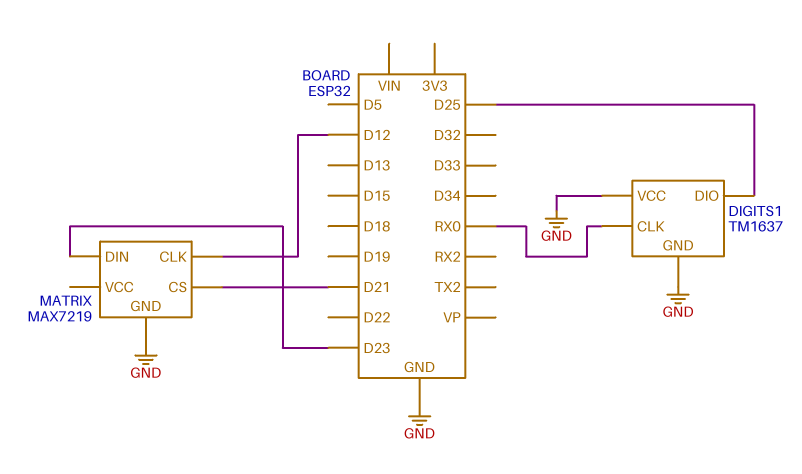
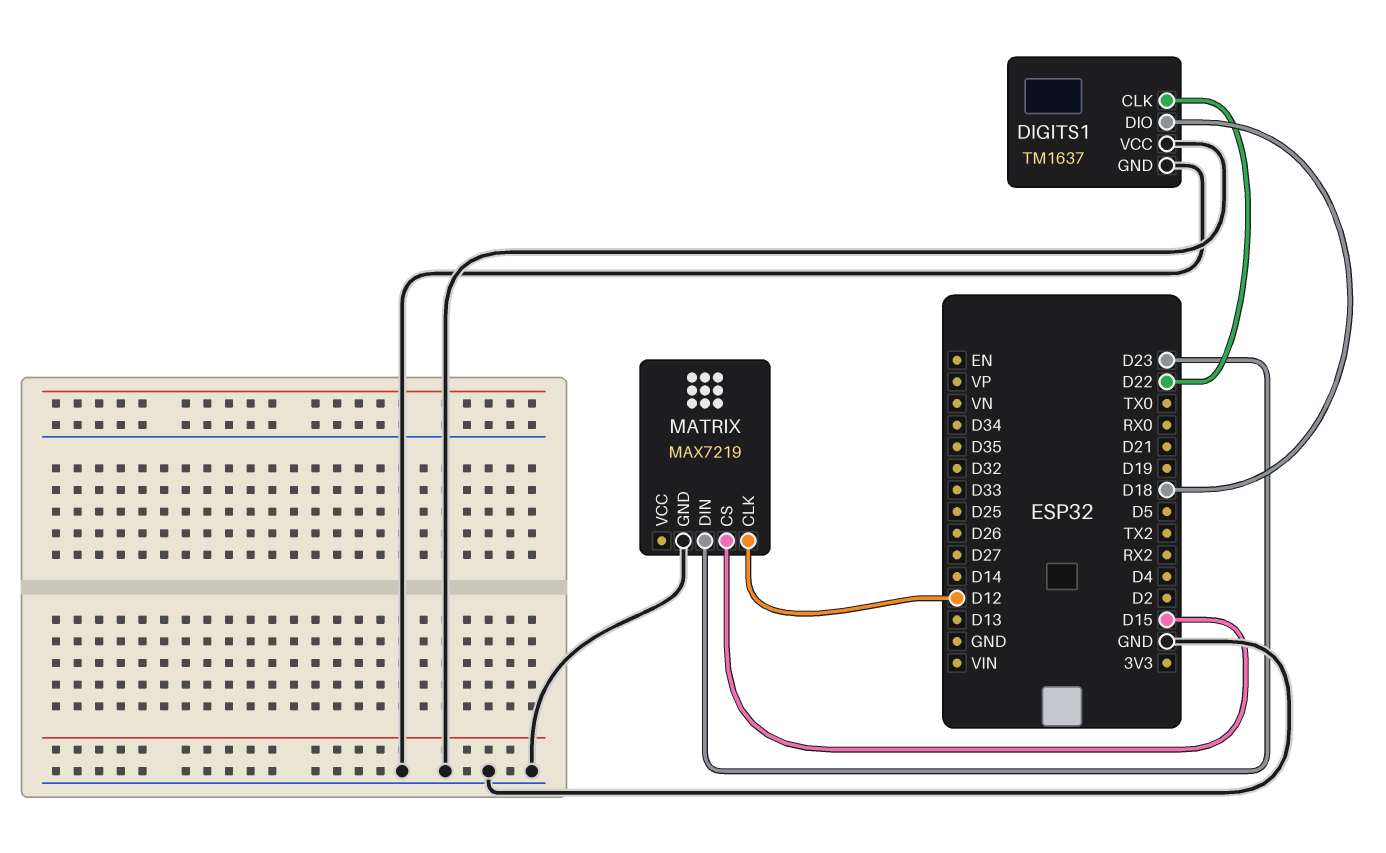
DIGITS1 pin CLK: RX0 -> D22
DIGITS1 pin DIO: D25 -> D18
MATRIX pin CS: D21 -> D15

